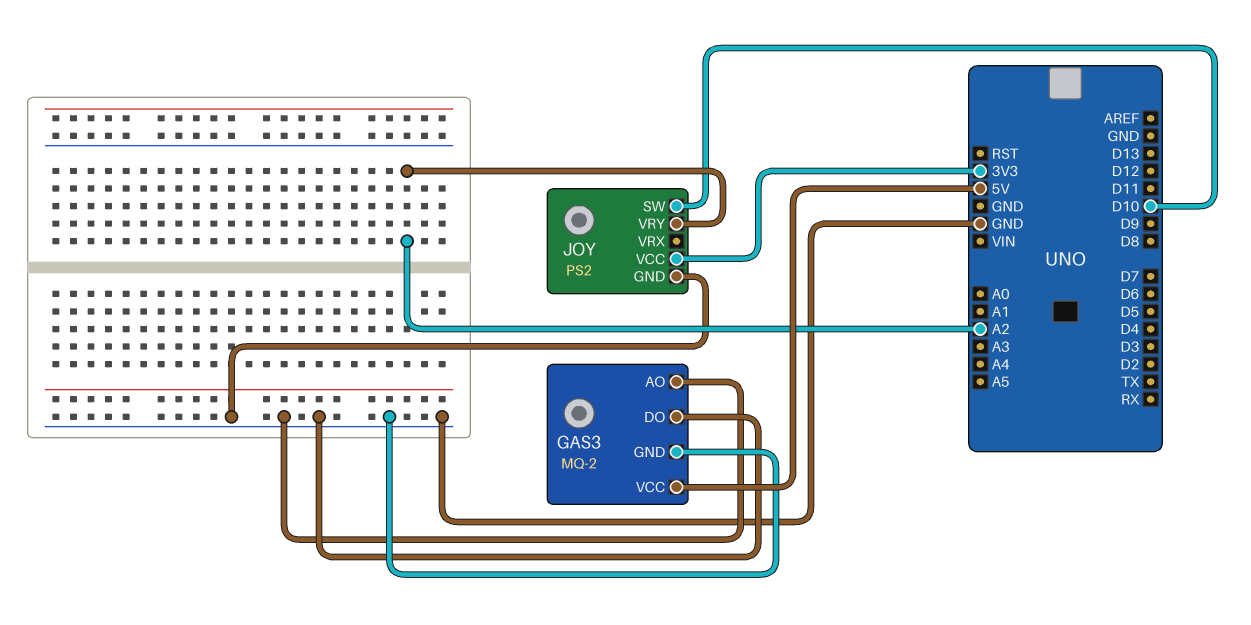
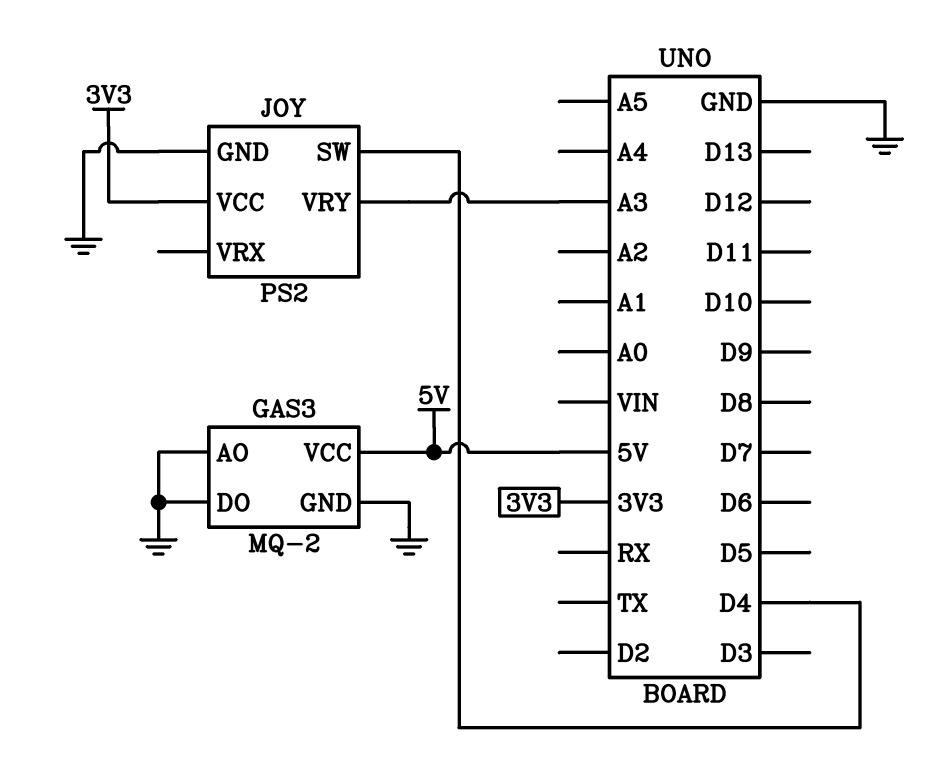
JOY pin SW: D10 -> D4
JOY pin VRY: A2 -> A3

